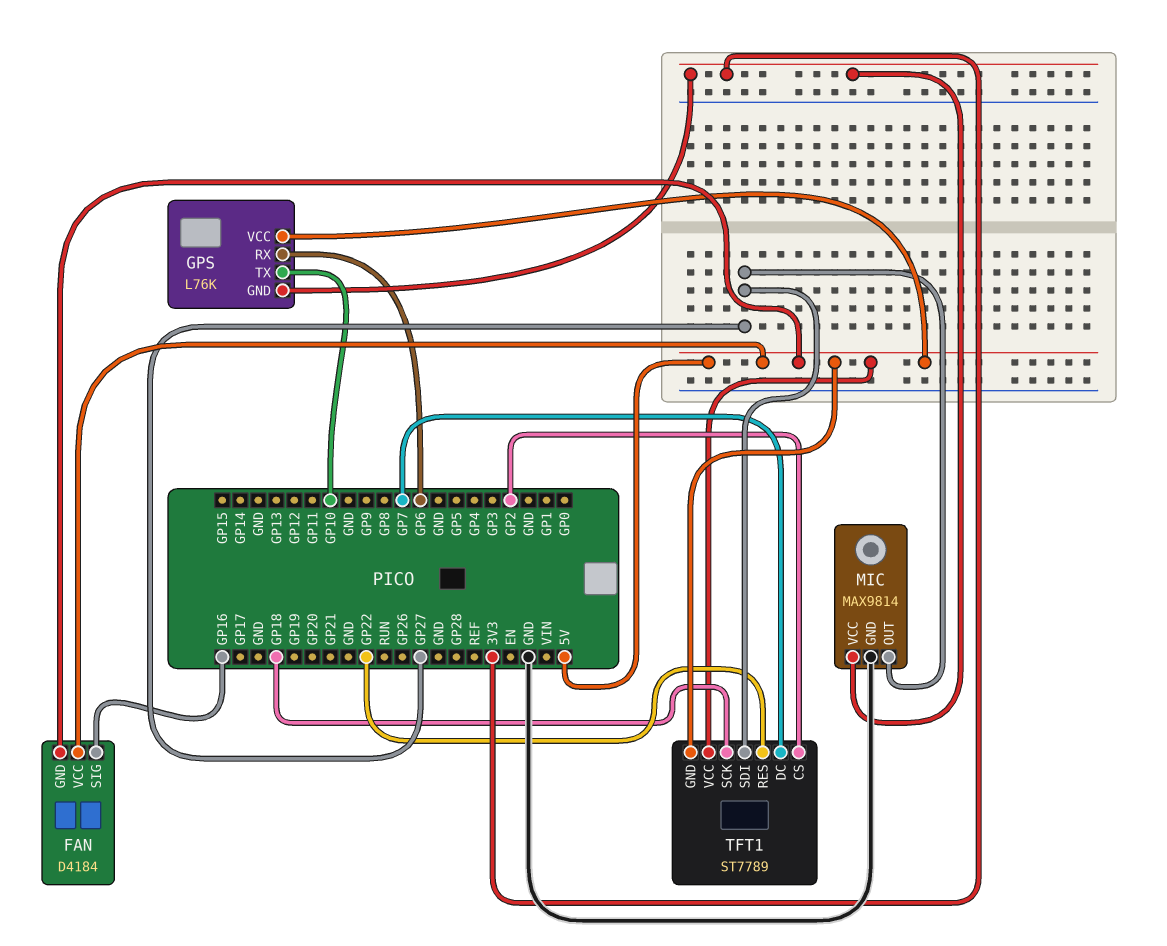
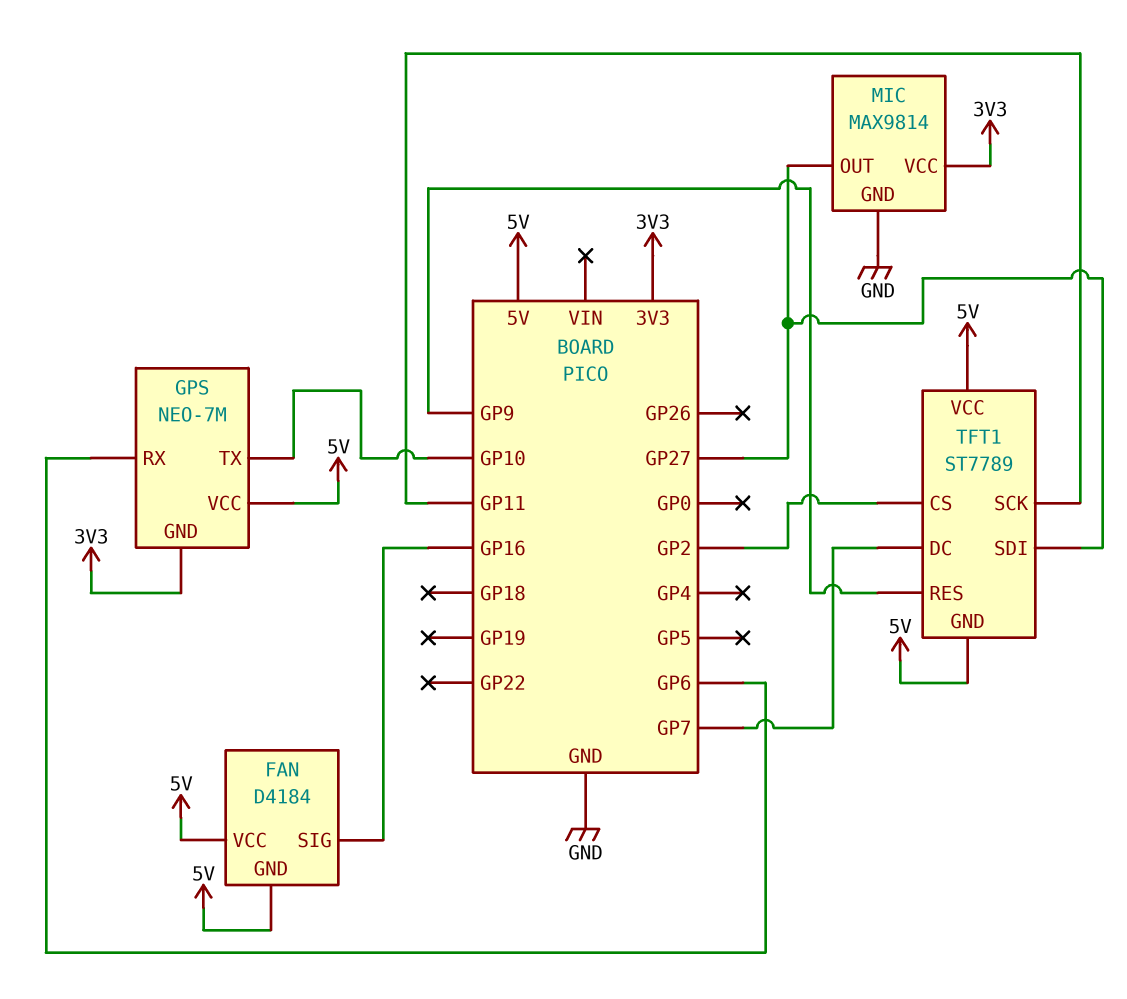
GPS: L76K -> NEO-7M
TFT1 pin RES: GP22 -> GP9
TFT1 pin SCK: GP18 -> GP11

